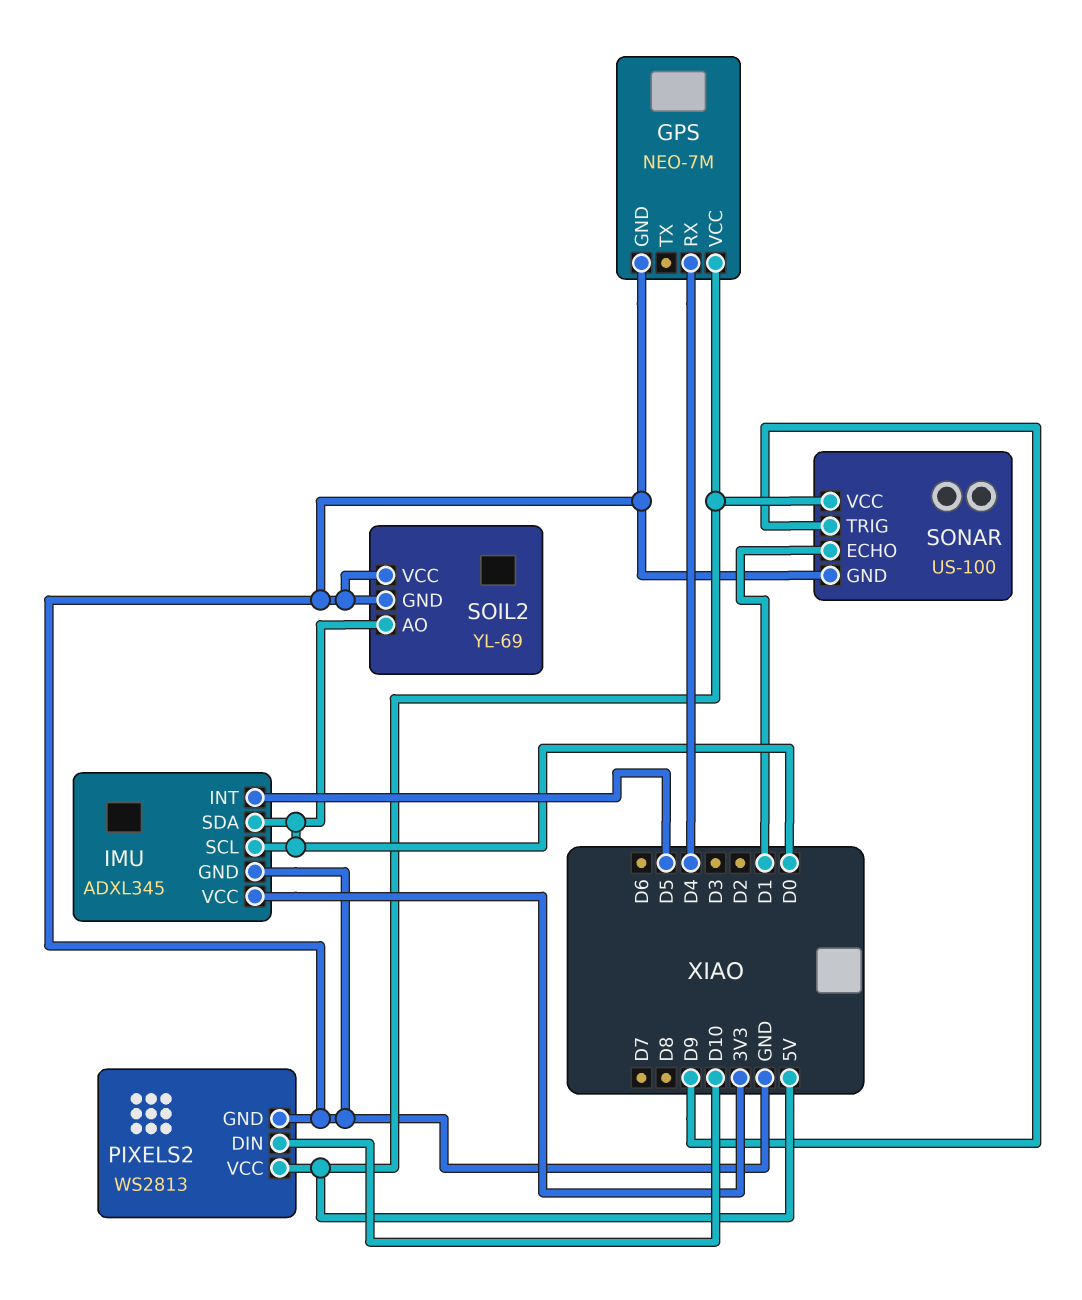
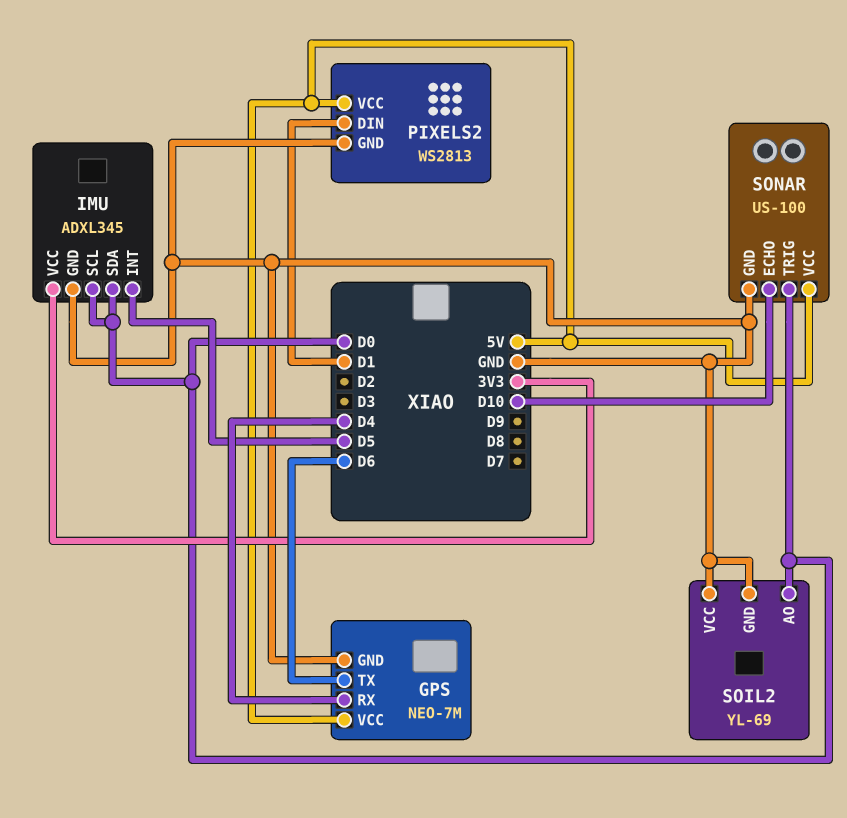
GPS pin TX: none -> D6
PIXELS2 pin DIN: D10 -> D1
SONAR pin ECHO: D1 -> D10
SONAR pin TRIG: D9 -> D0

